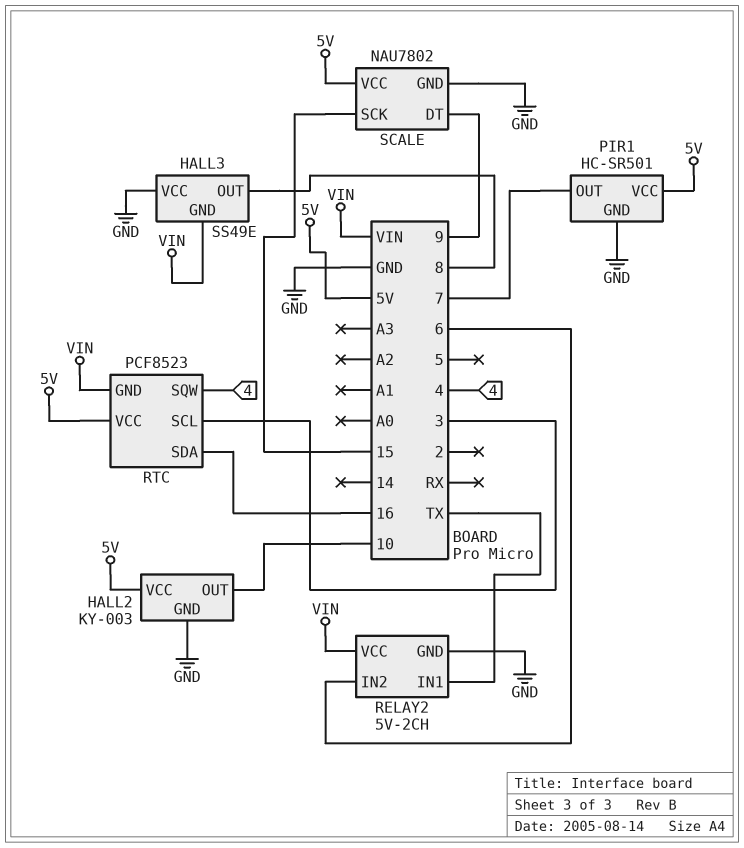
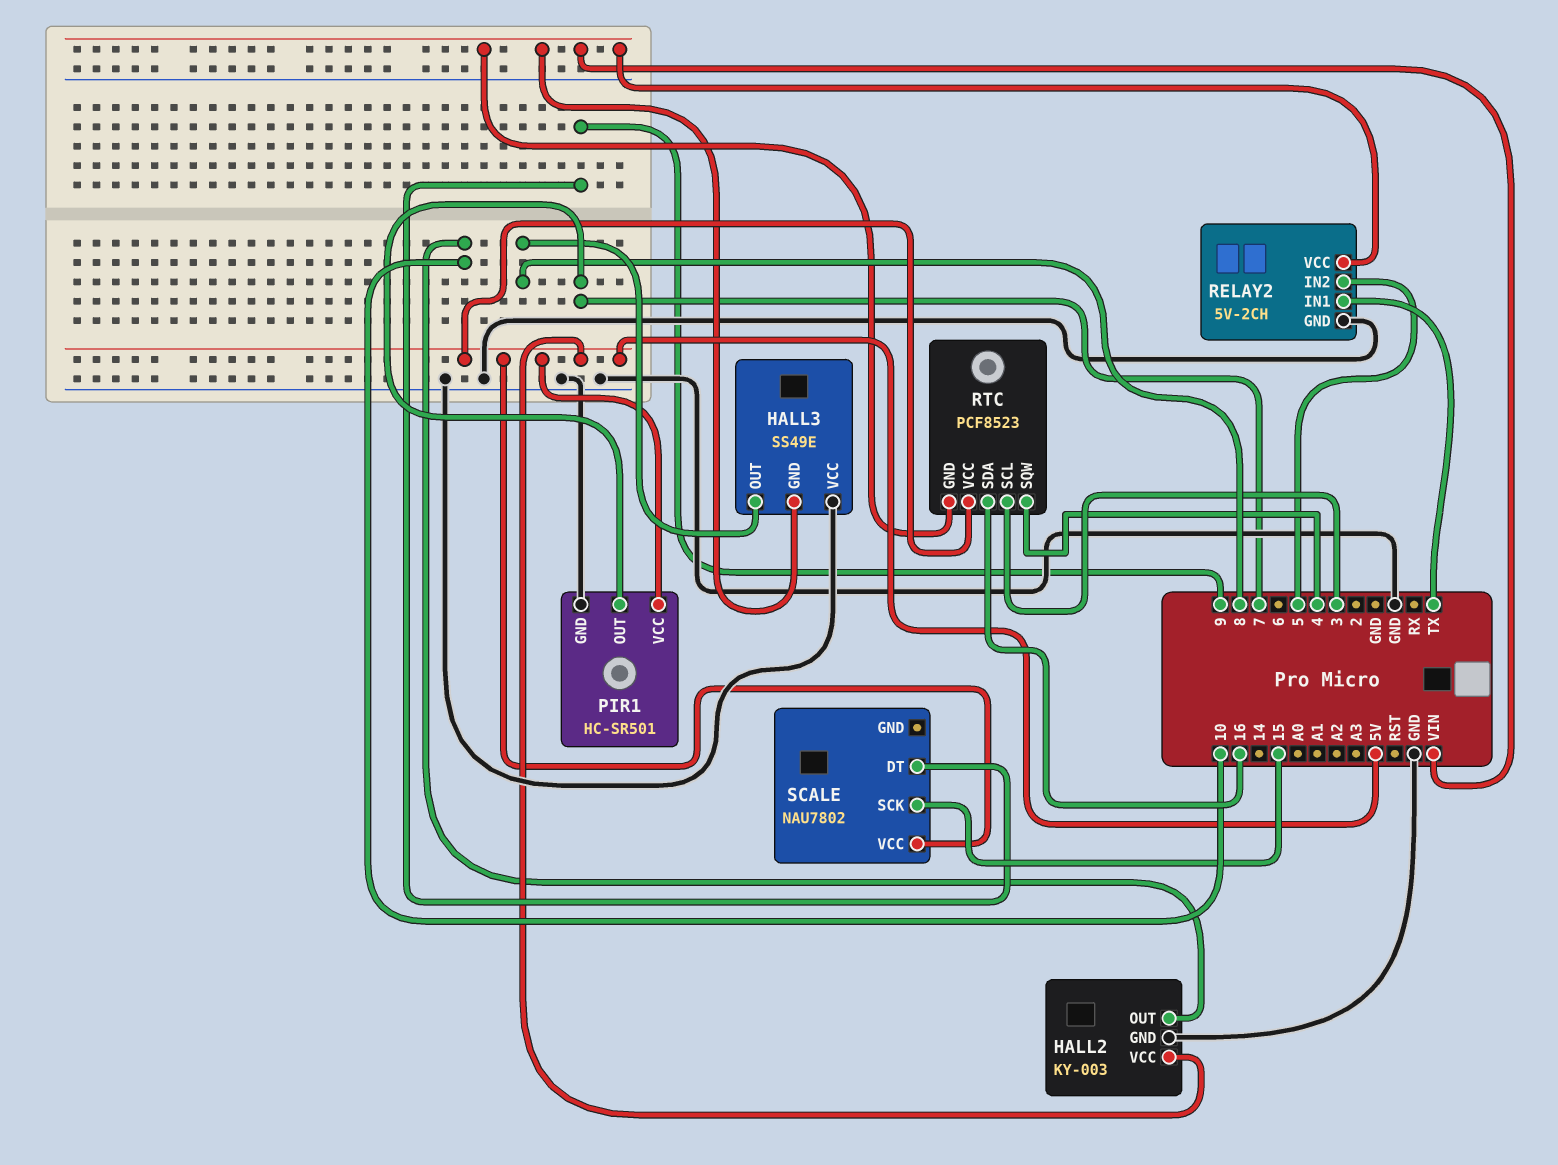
RELAY2 pin IN2: 6 -> 5
SCALE pin GND: GND -> none

